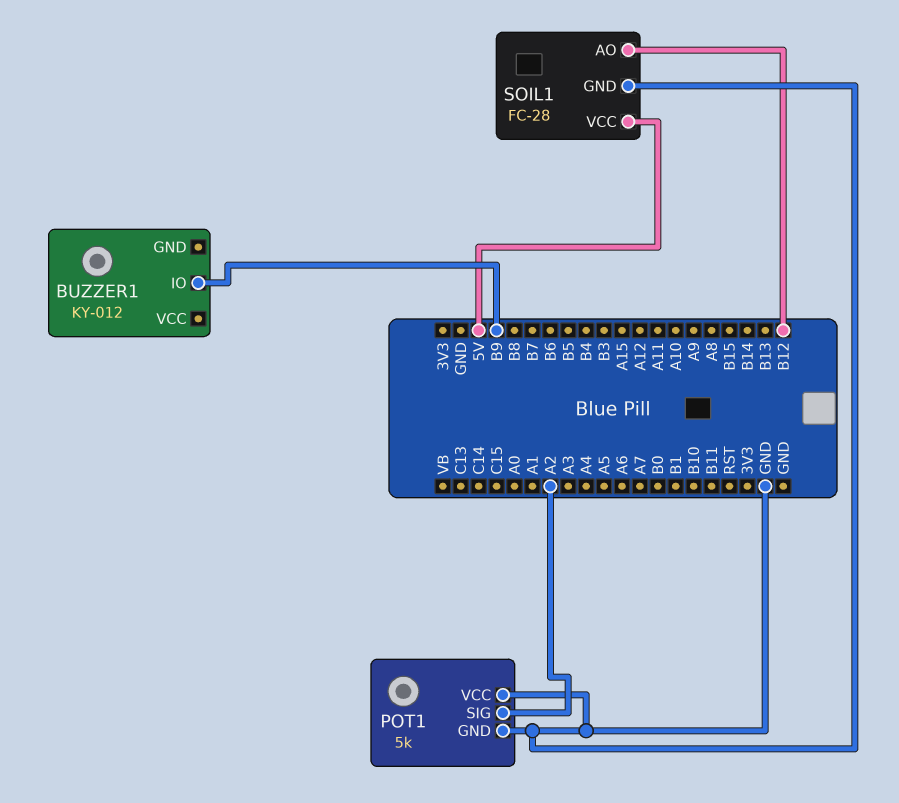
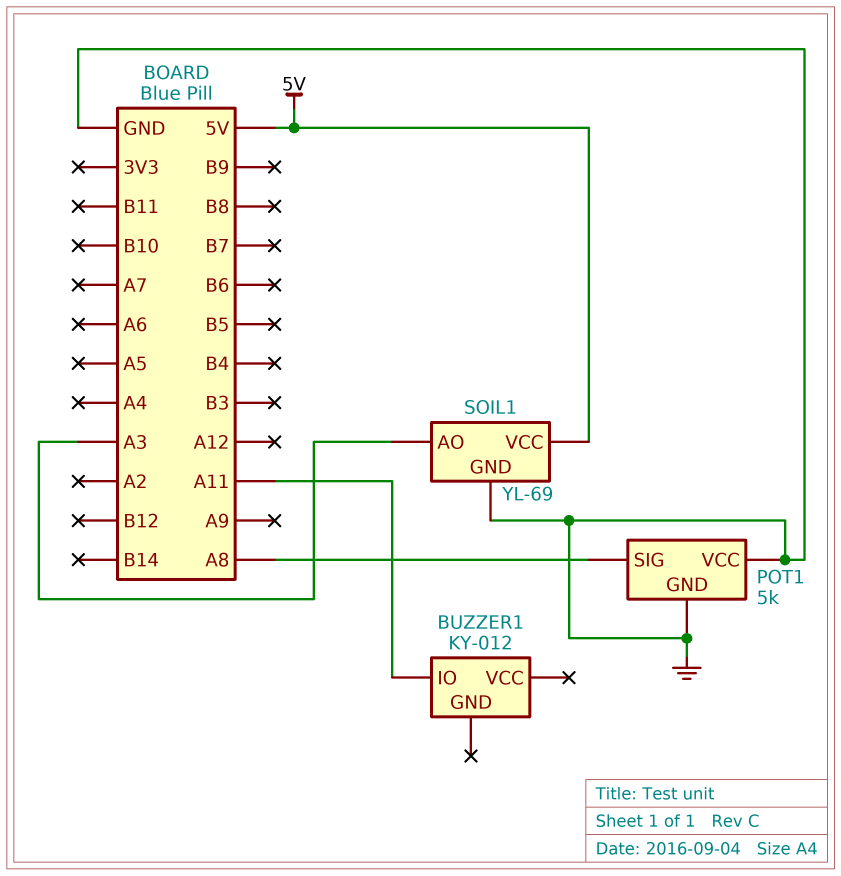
BUZZER1 pin IO: B9 -> A11
POT1 pin SIG: A2 -> A8
SOIL1: FC-28 -> YL-69
SOIL1 pin AO: B12 -> A3

